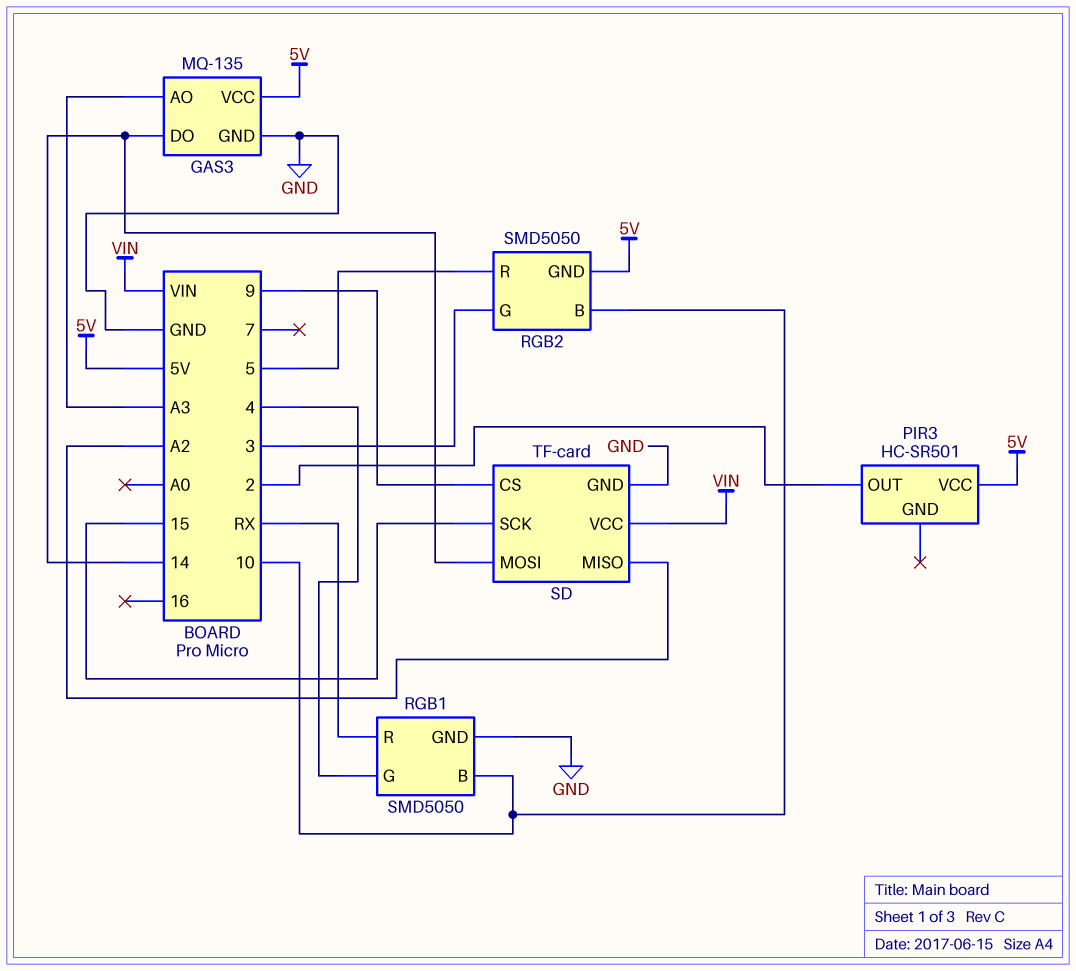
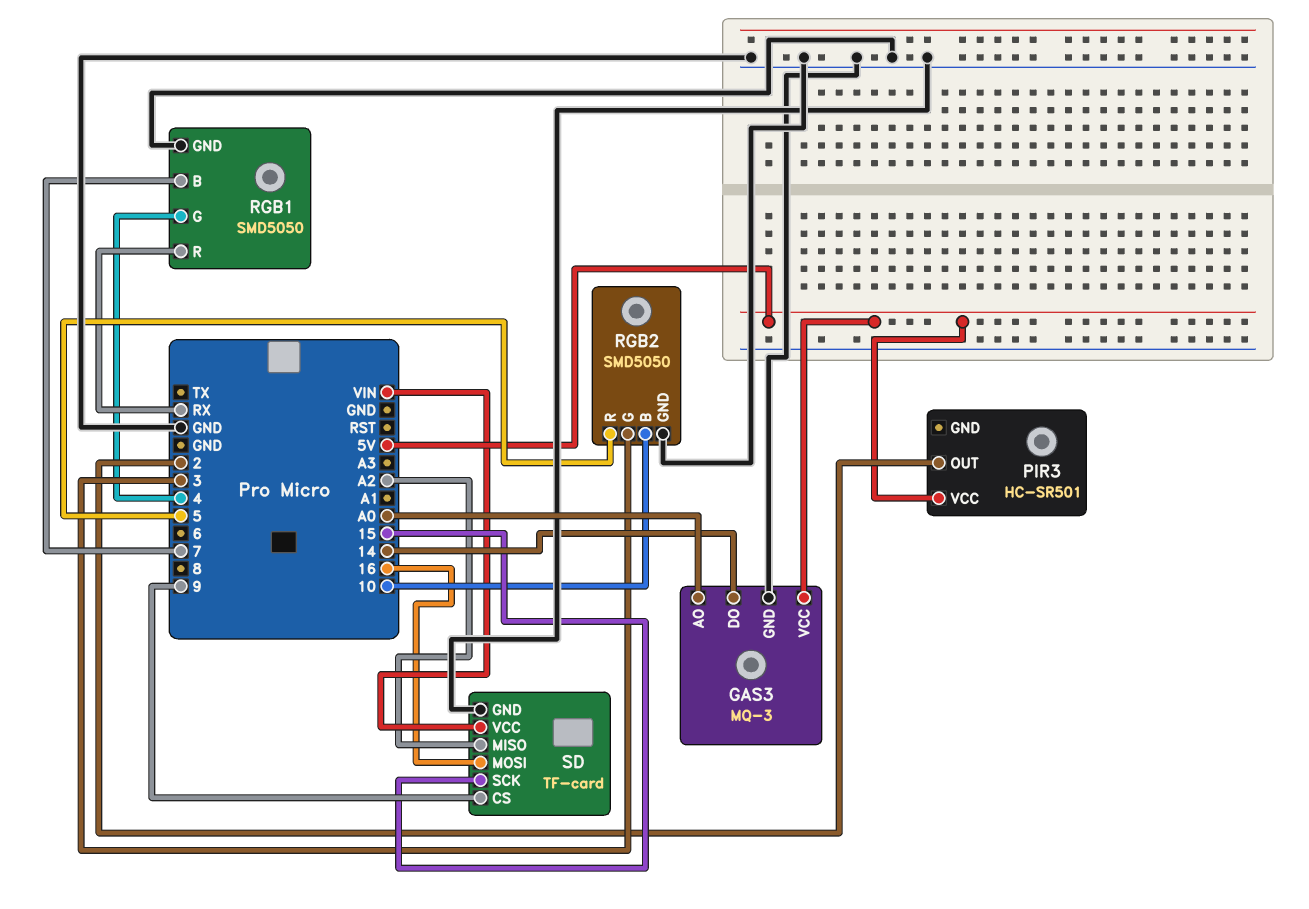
GAS3: MQ-135 -> MQ-3
GAS3 pin AO: A3 -> A0
RGB1 pin B: 10 -> 7
RGB2 pin GND: 5V -> GND
SD pin MOSI: 14 -> 16

